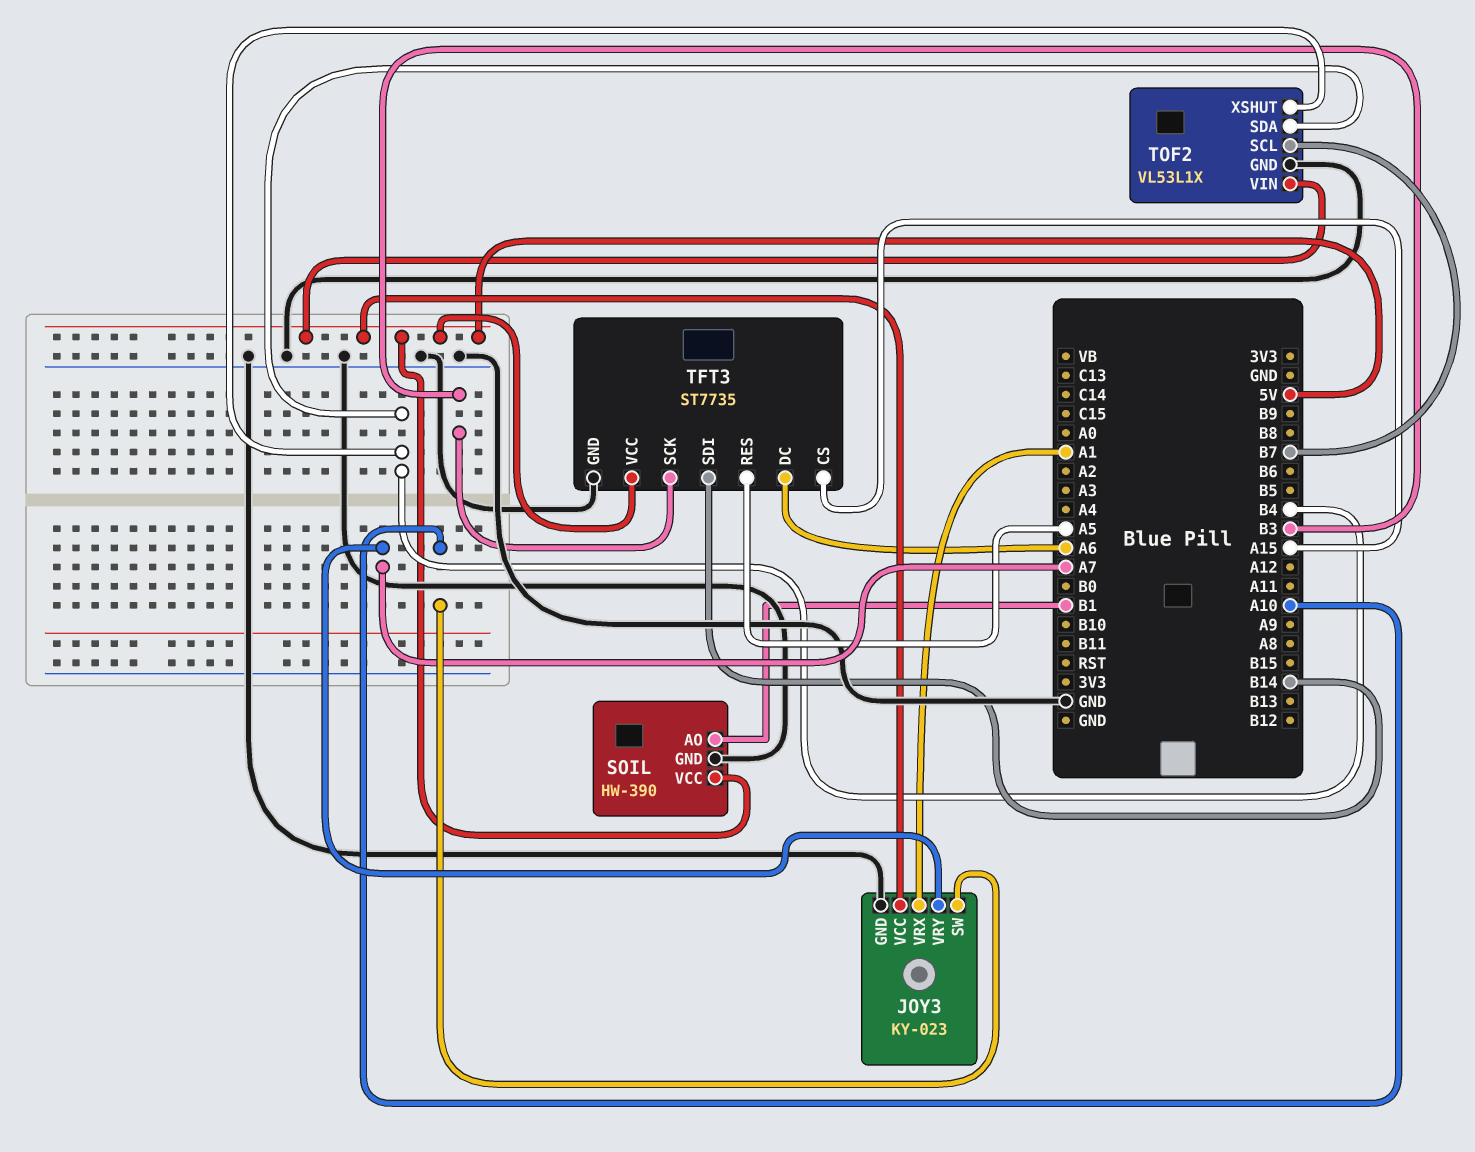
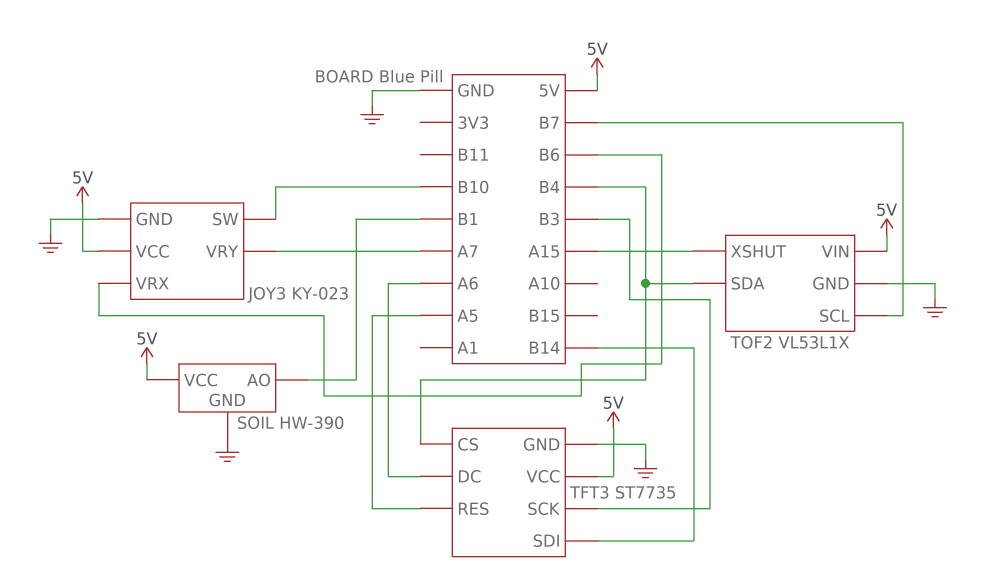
JOY3 pin SW: A10 -> B10
JOY3 pin VRX: A1 -> B6
TFT3 pin CS: A15 -> B4
TOF2 pin XSHUT: B4 -> A15

